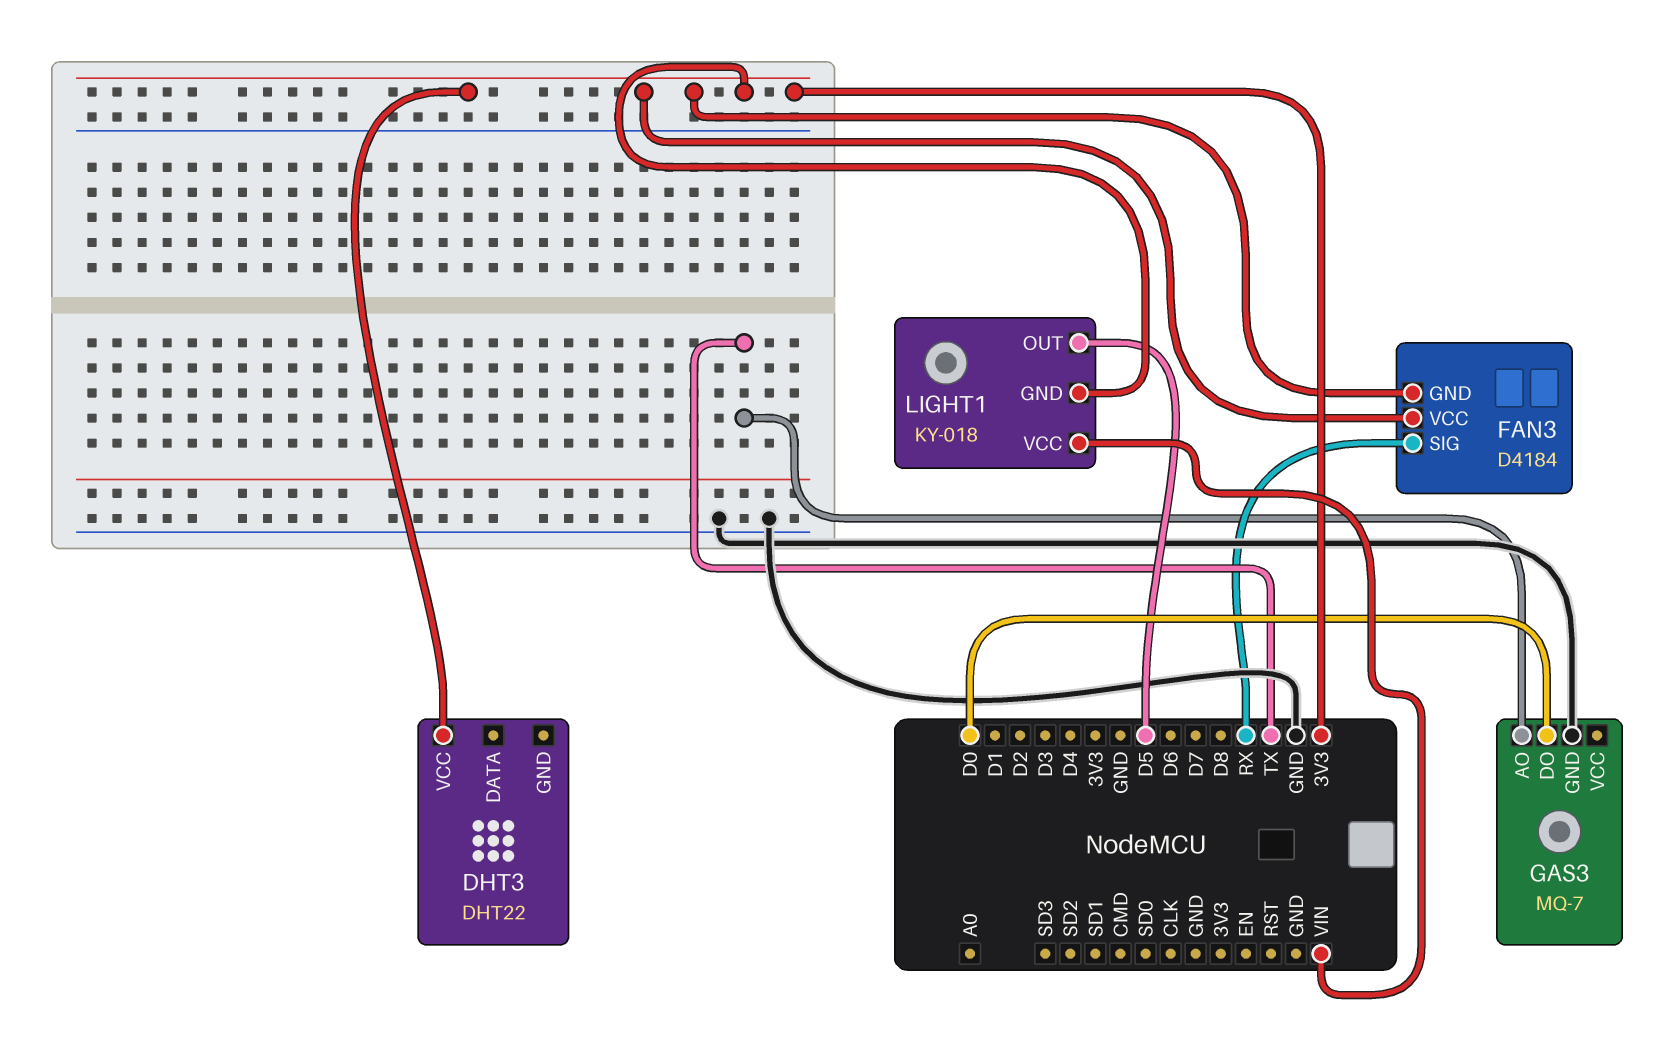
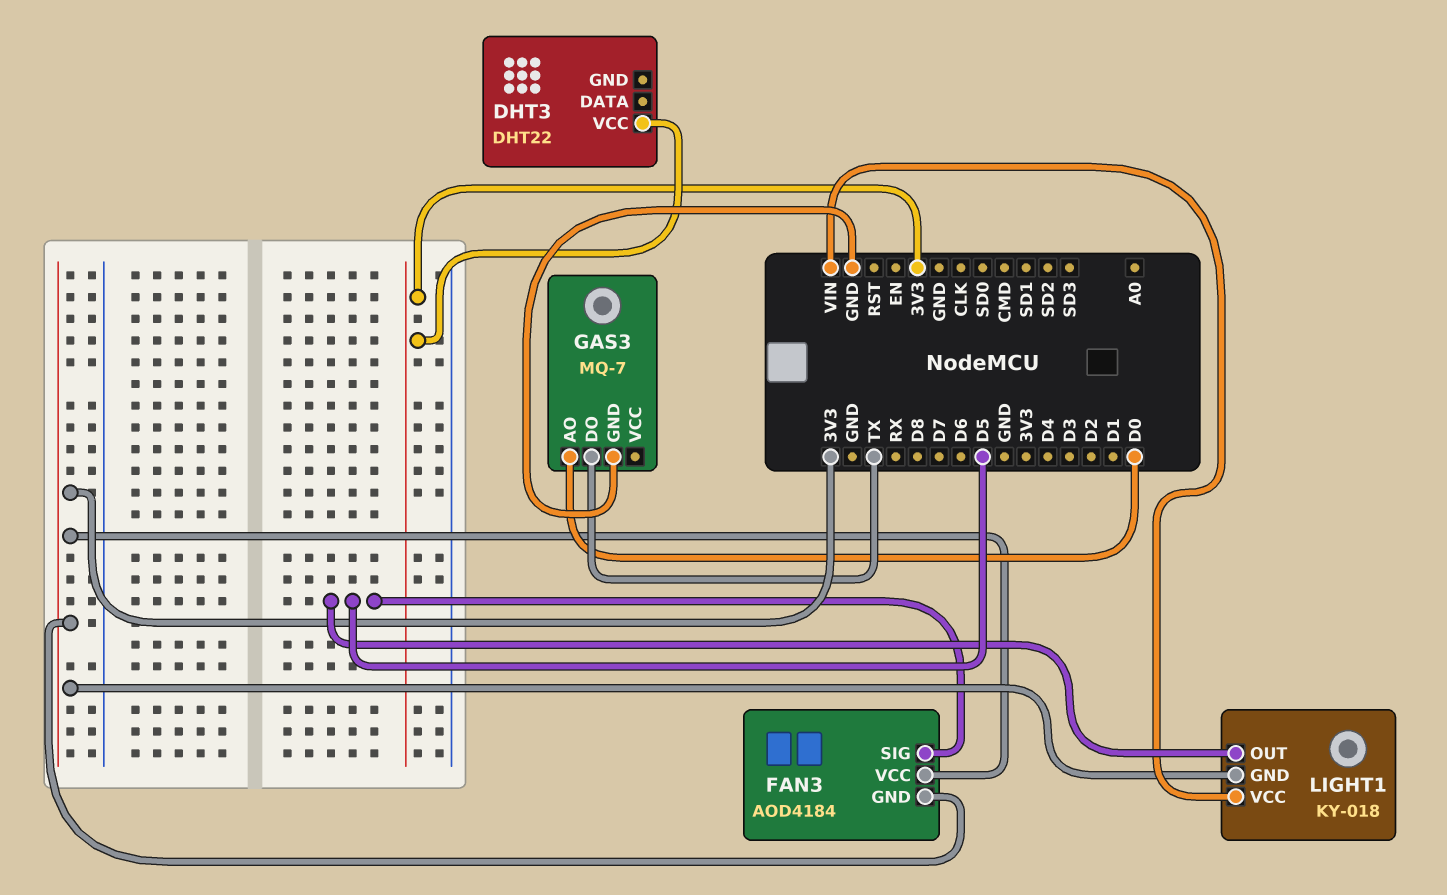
FAN3: D4184 -> AOD4184
FAN3 pin SIG: RX -> D5
GAS3 pin AO: TX -> D0
GAS3 pin DO: D0 -> TX

